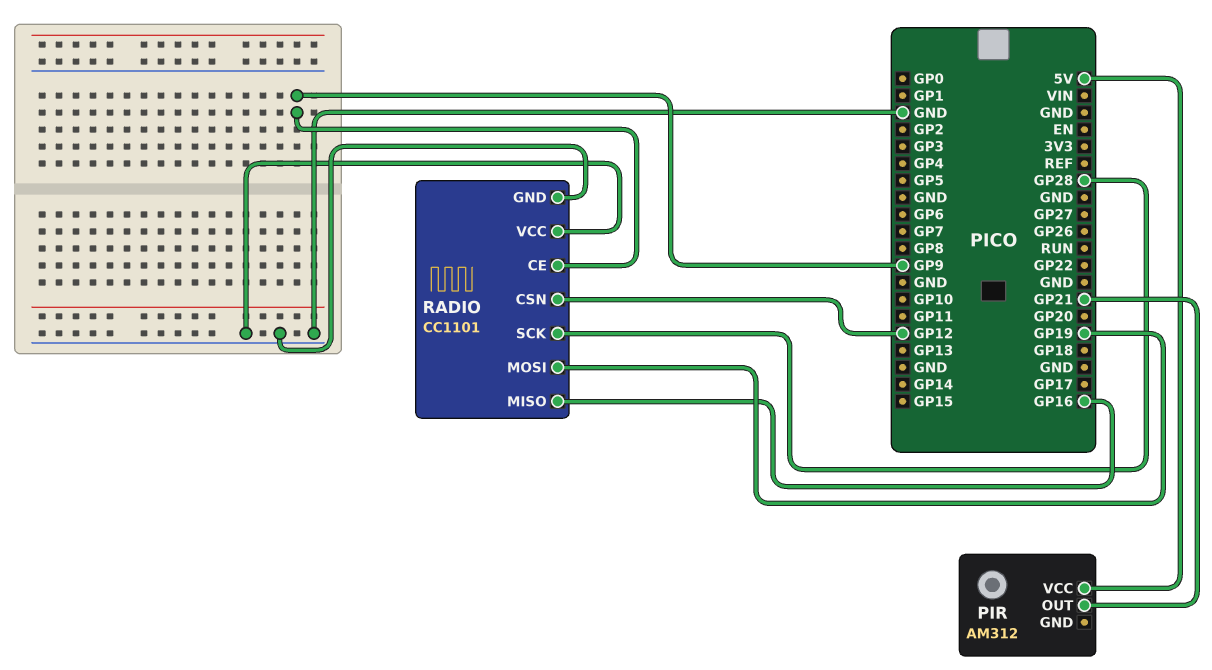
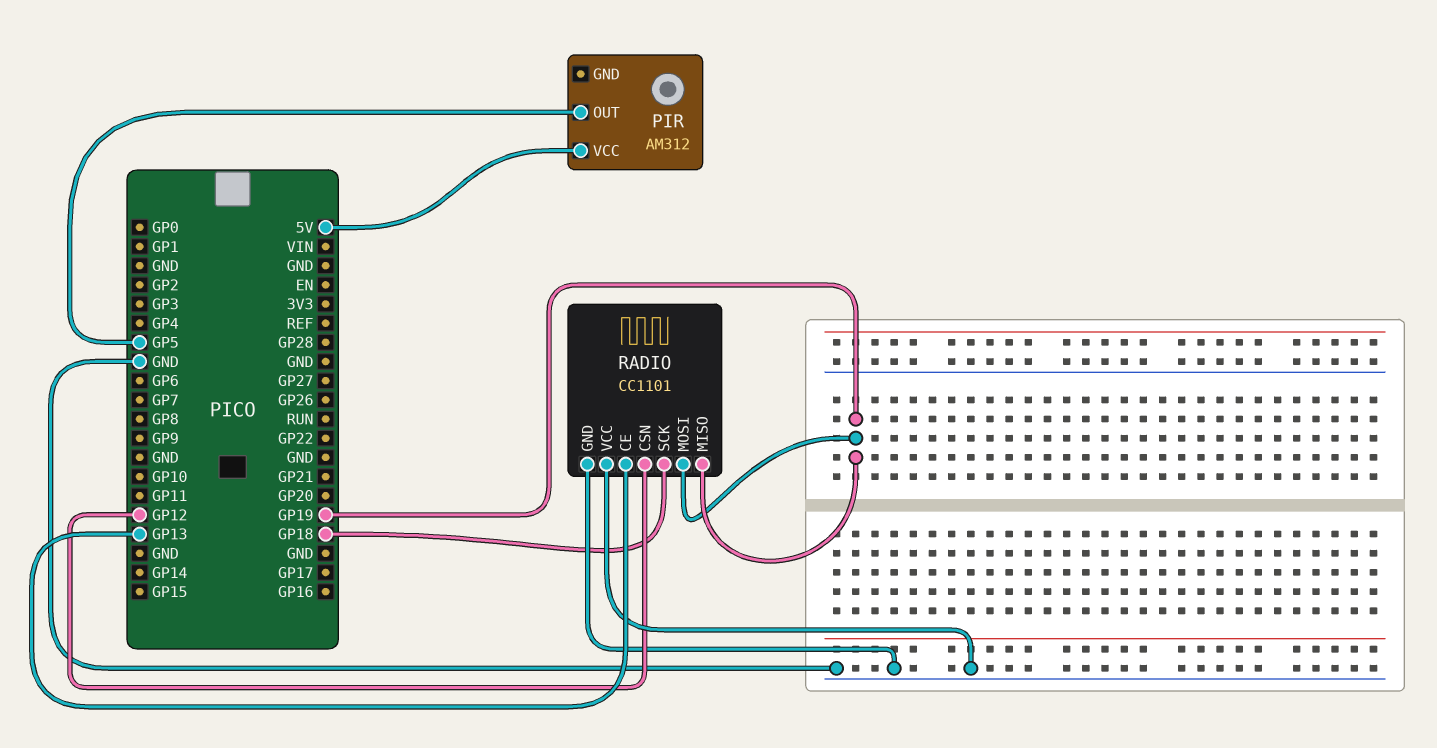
PIR pin OUT: GP21 -> GP5
RADIO pin CE: GP9 -> GP13
RADIO pin MISO: GP16 -> GP19
RADIO pin SCK: GP28 -> GP18

